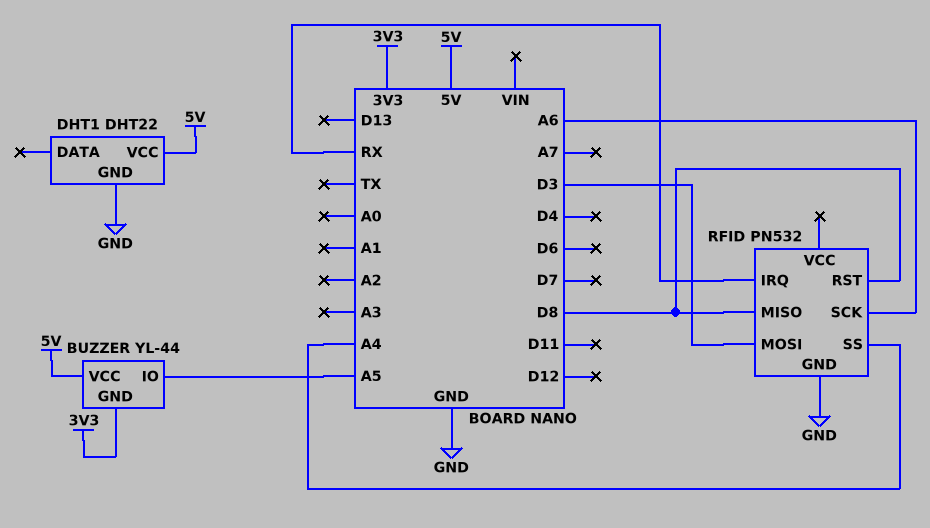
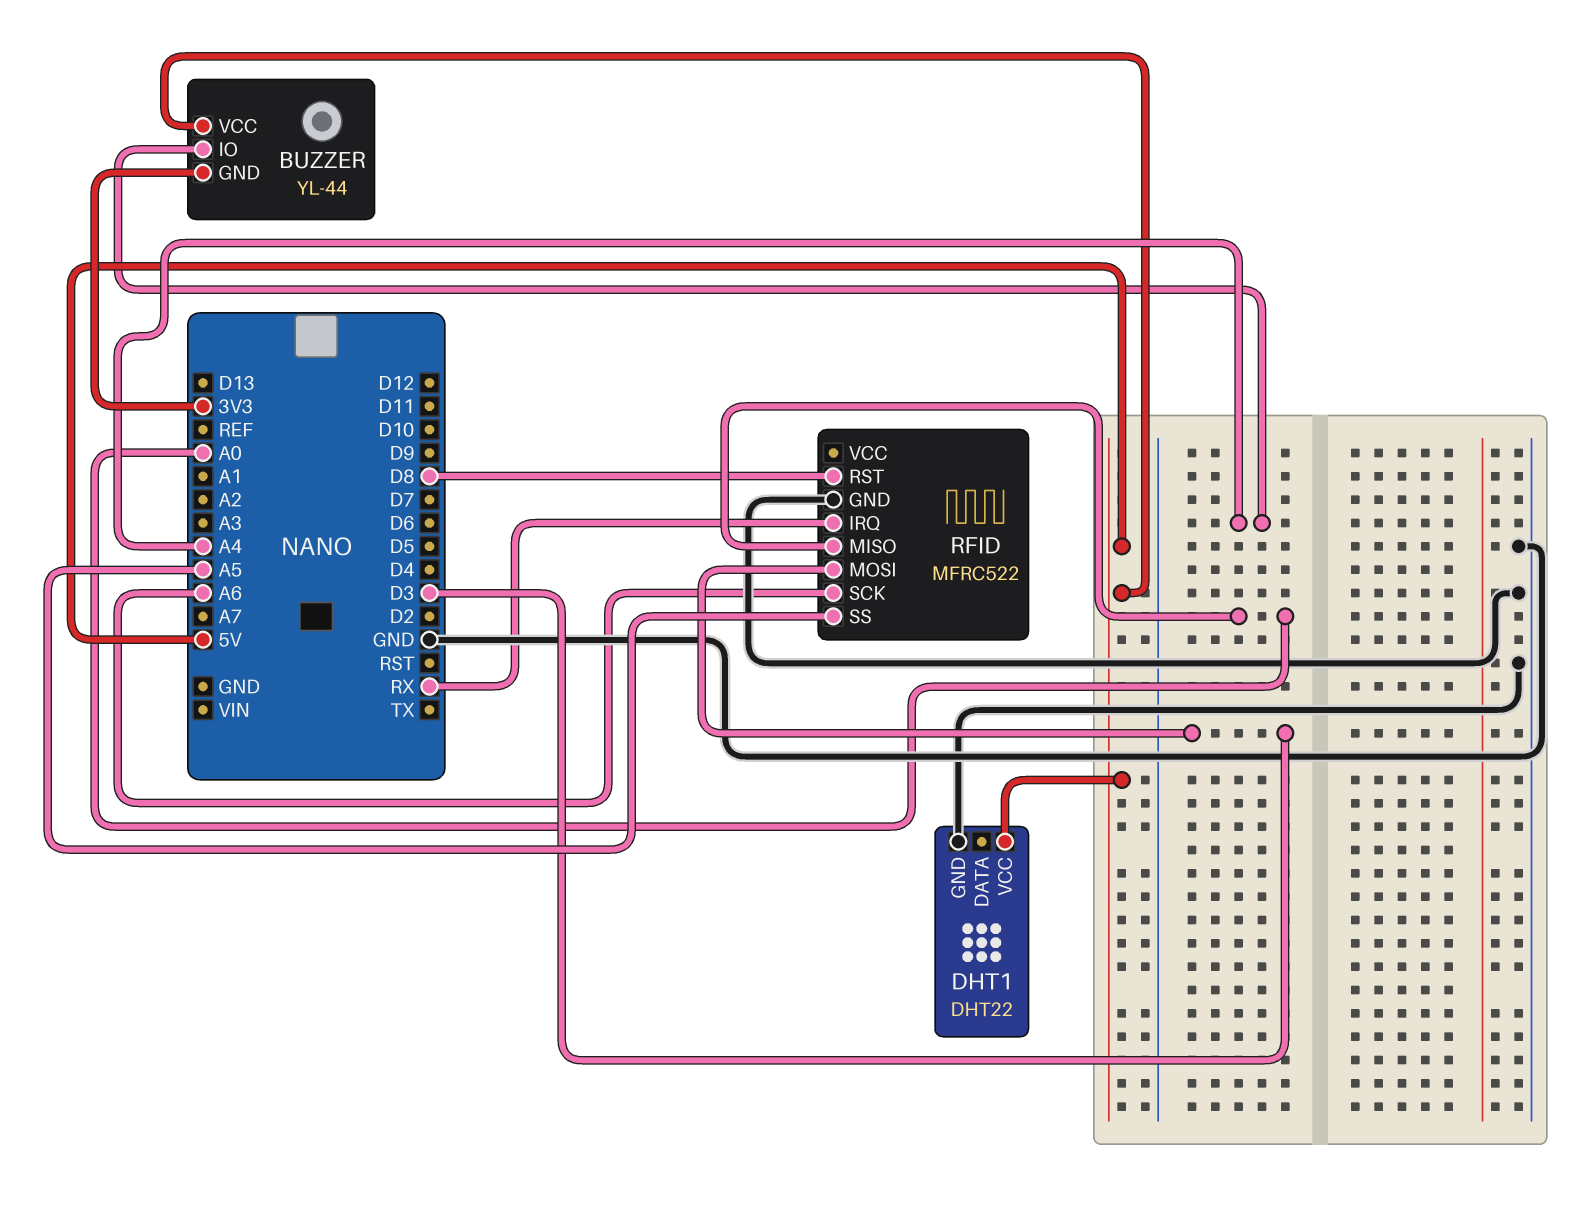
BUZZER pin IO: A5 -> A4
RFID: PN532 -> MFRC522
RFID pin MISO: D8 -> A0
RFID pin SS: A4 -> A5

